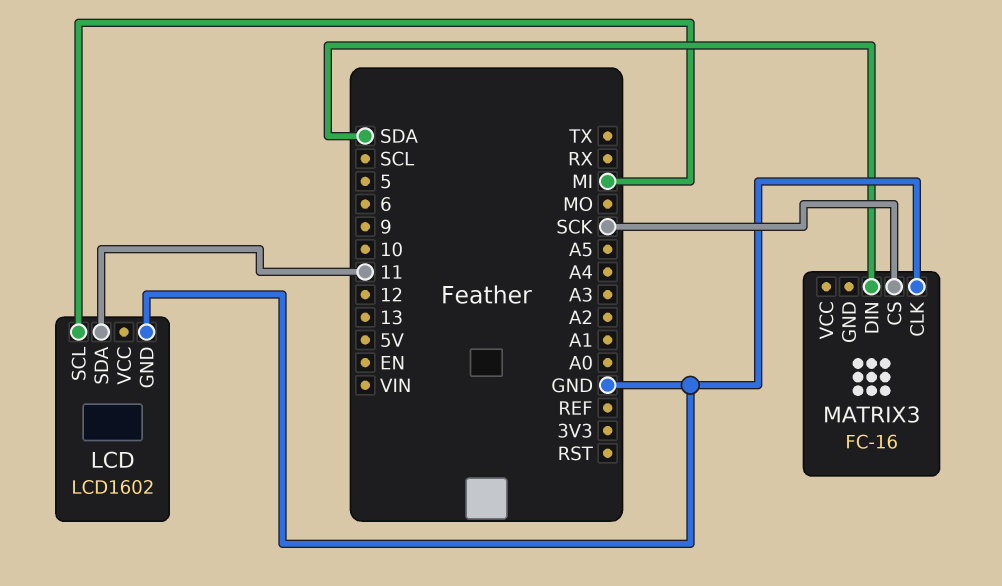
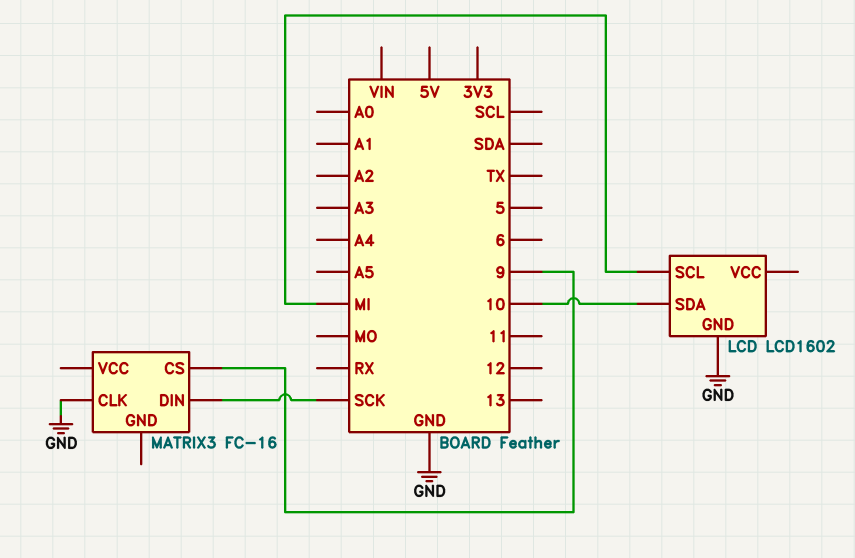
LCD pin SDA: 11 -> 10
MATRIX3 pin CS: SCK -> 9
MATRIX3 pin DIN: SDA -> SCK

